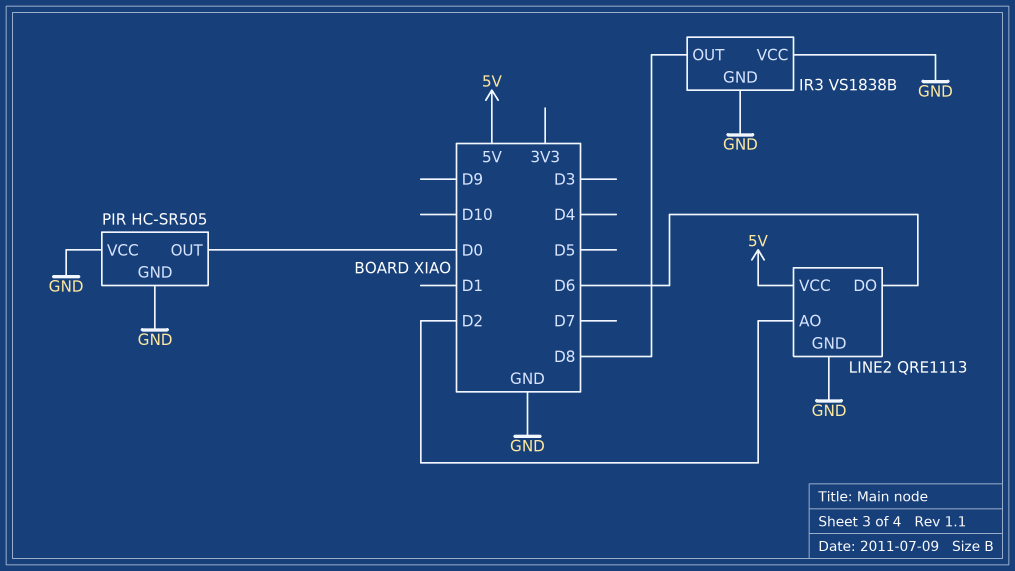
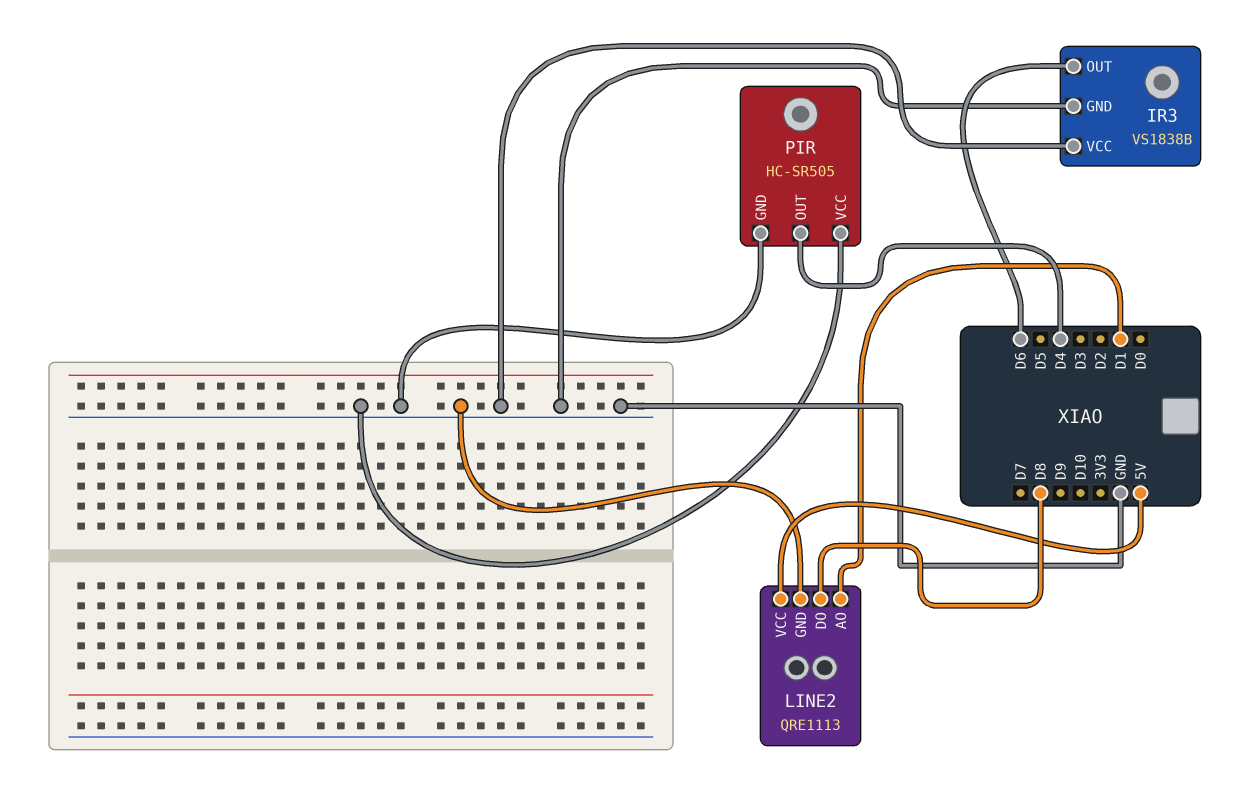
IR3 pin OUT: D8 -> D6
LINE2 pin AO: D2 -> D1
LINE2 pin DO: D6 -> D8
PIR pin OUT: D0 -> D4

